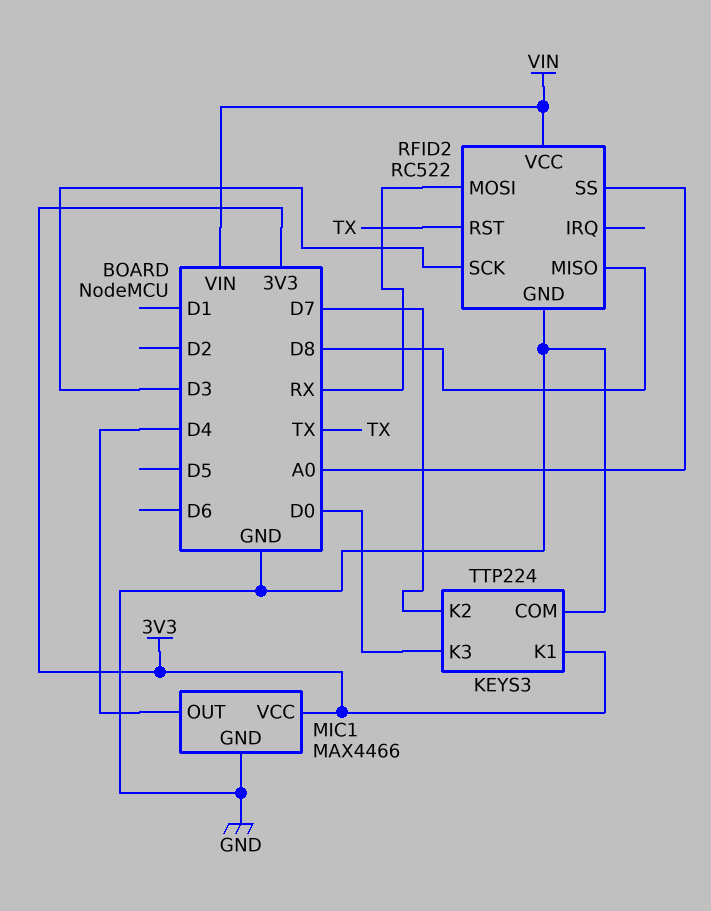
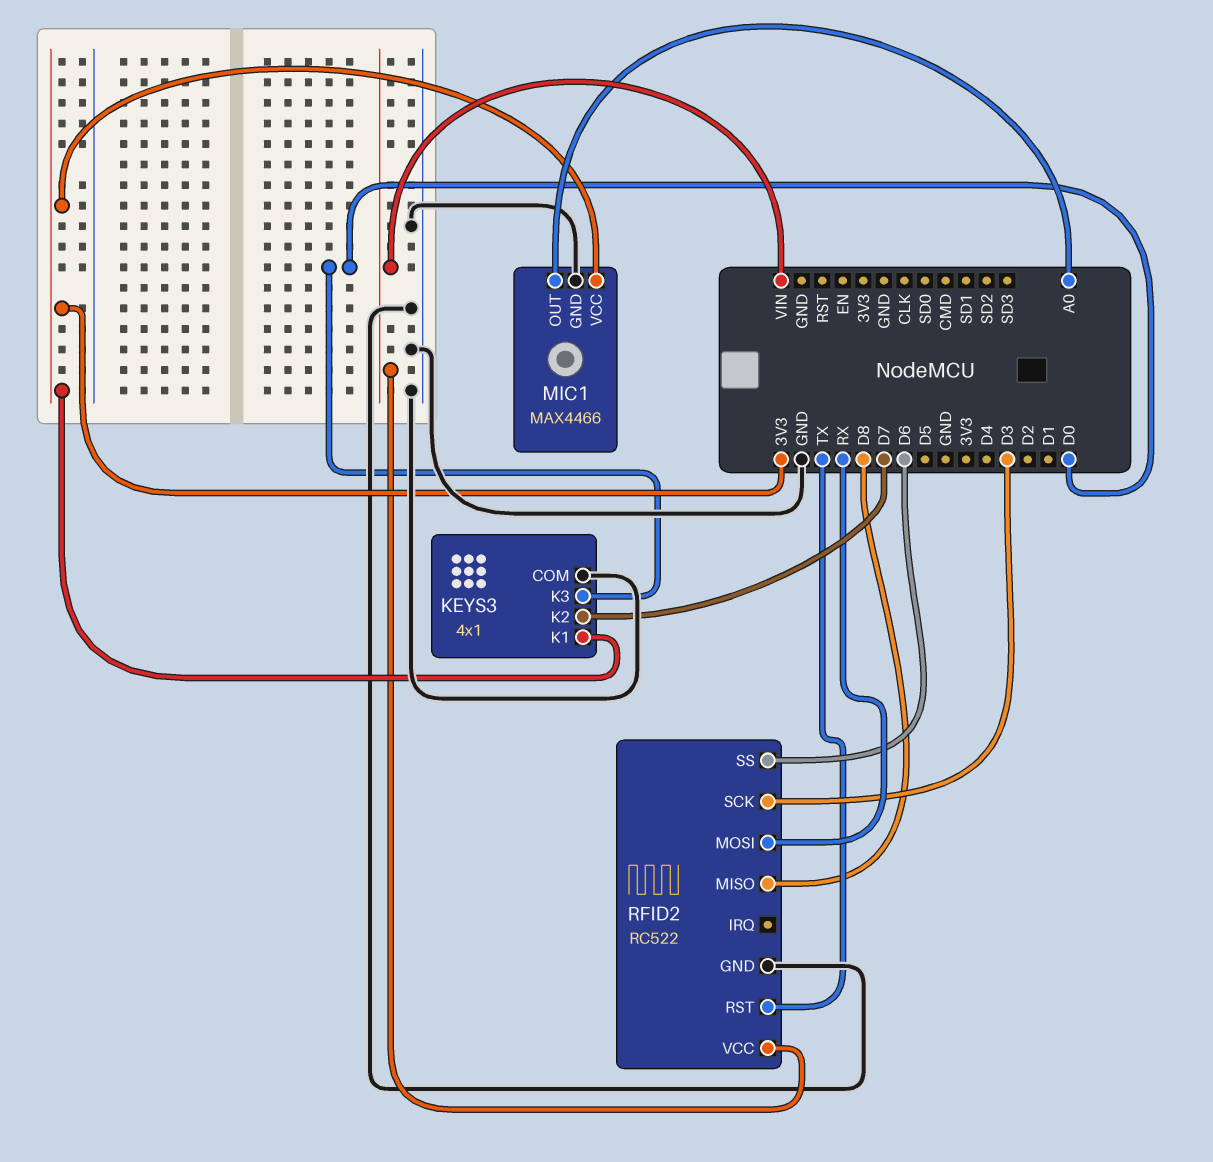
KEYS3: TTP224 -> 4x1
MIC1 pin OUT: D4 -> A0
RFID2 pin SS: A0 -> D6

